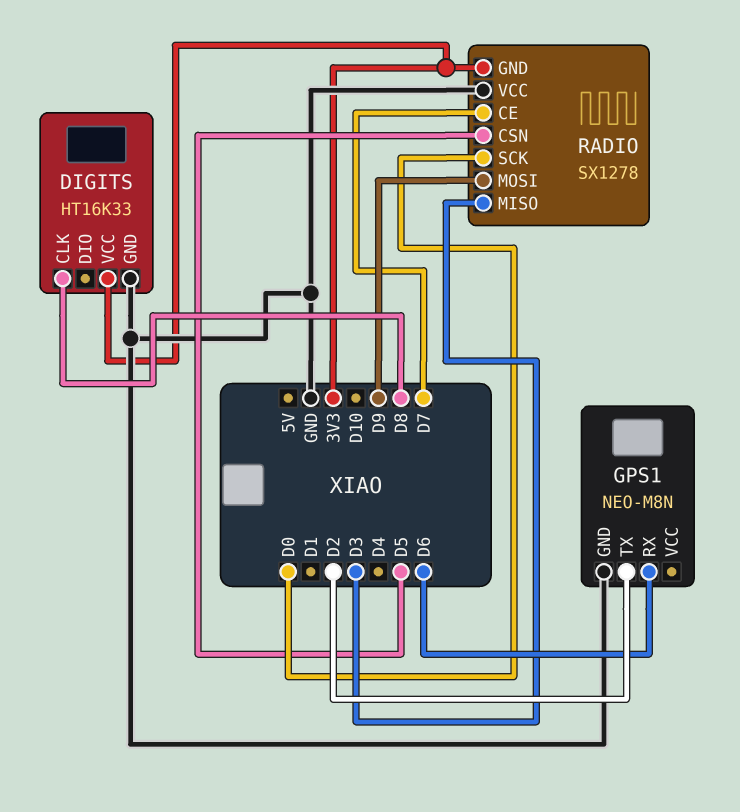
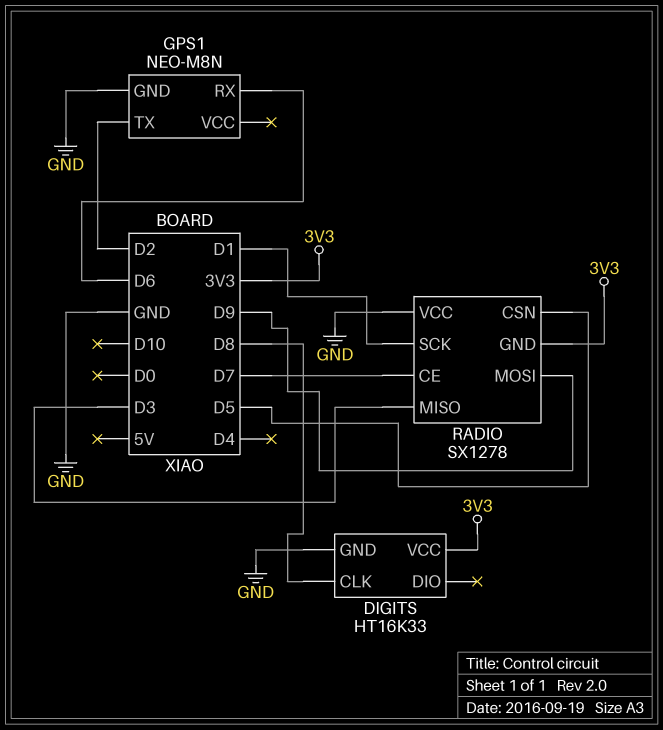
RADIO pin SCK: D0 -> D1

